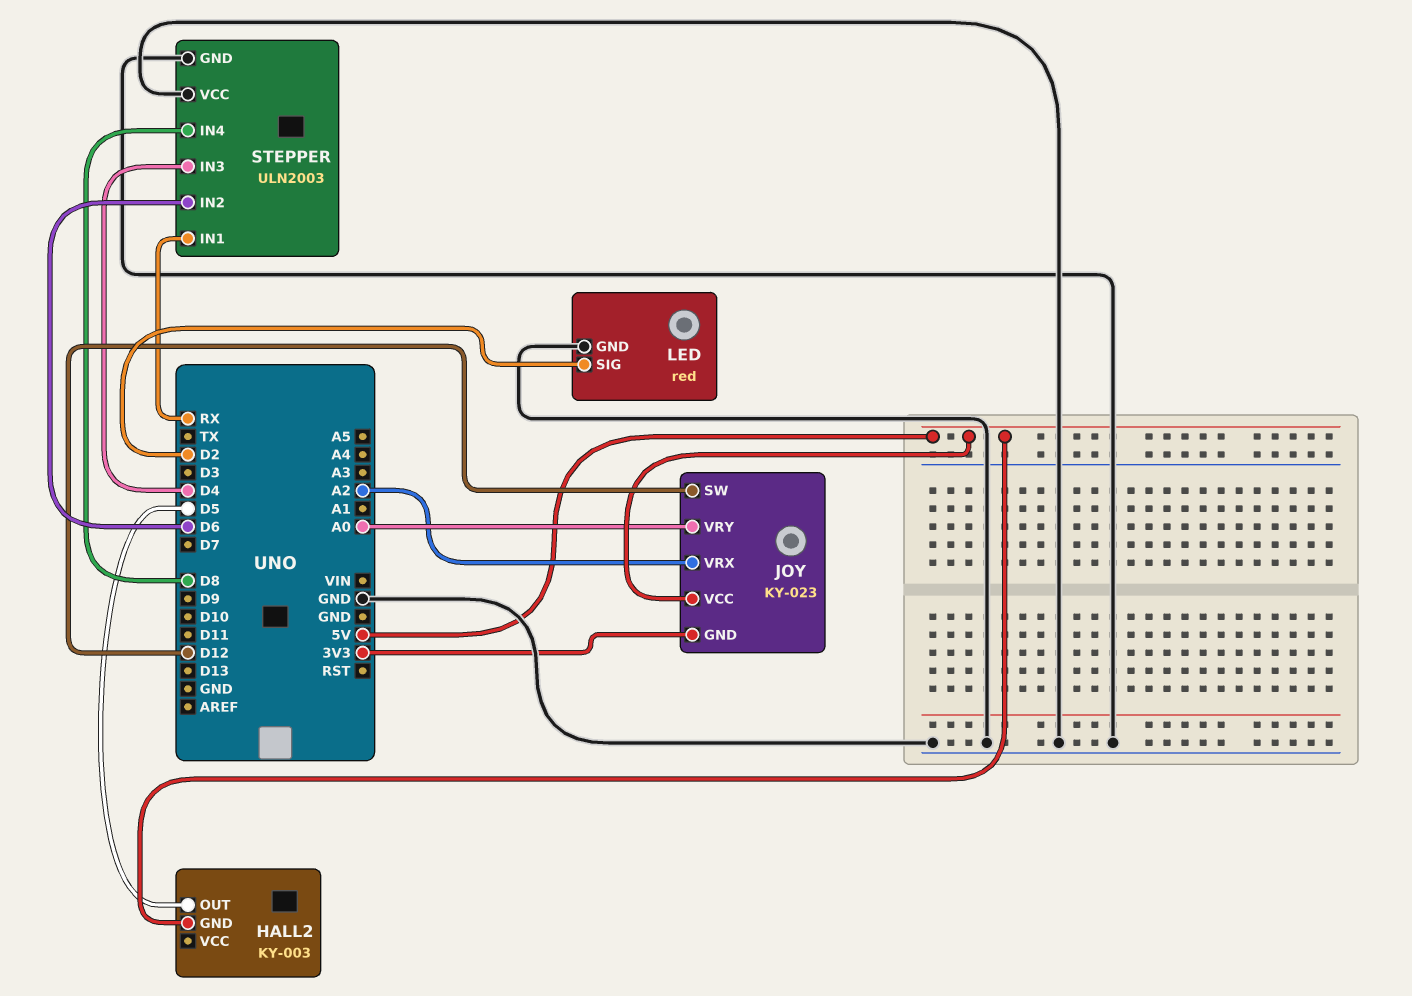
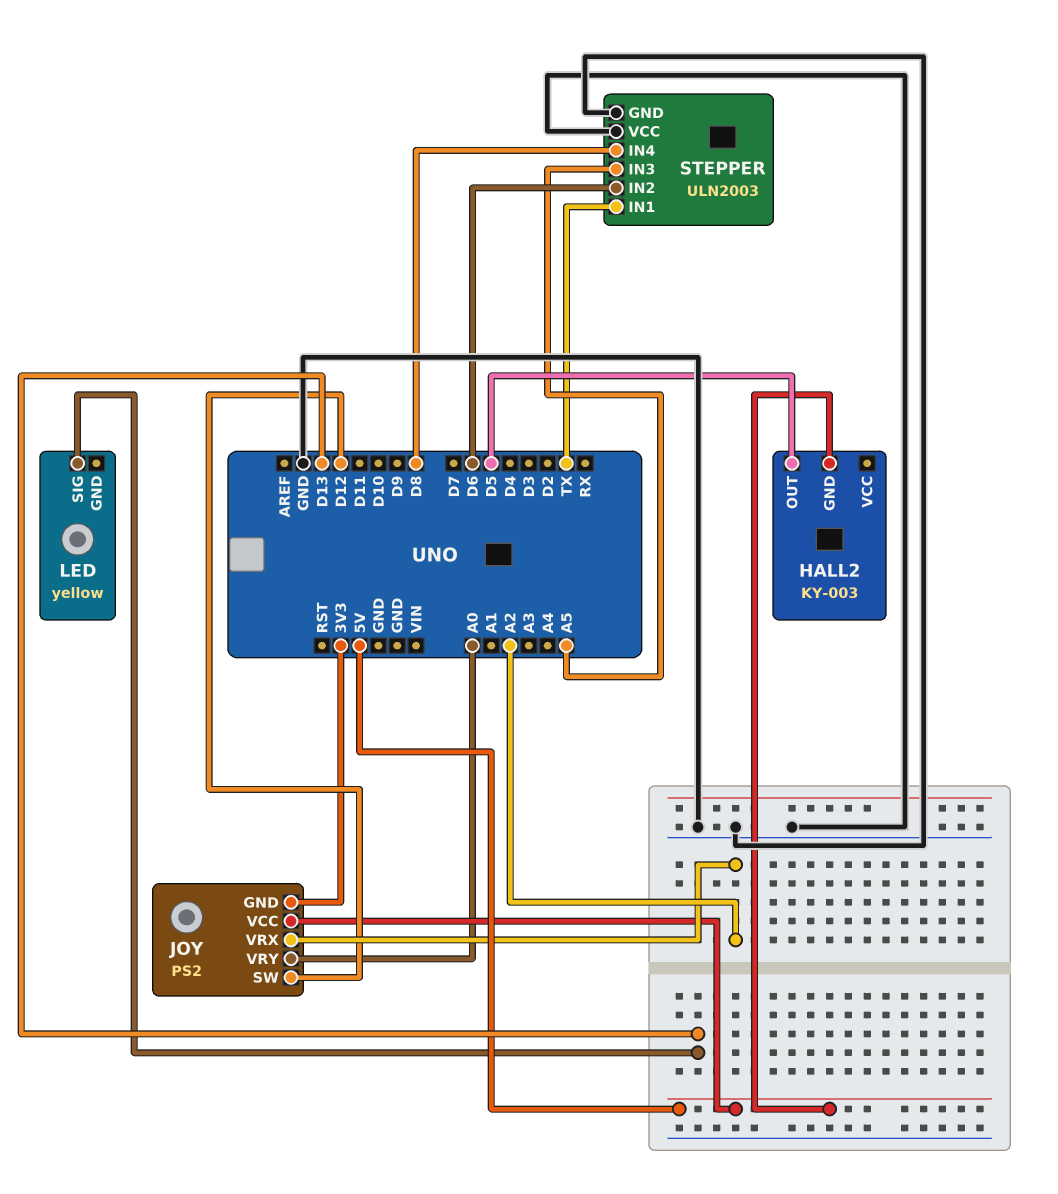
JOY: KY-023 -> PS2
LED: red -> yellow
LED pin GND: GND -> none
LED pin SIG: D2 -> D13
STEPPER pin IN1: RX -> TX
STEPPER pin IN3: D4 -> A5

